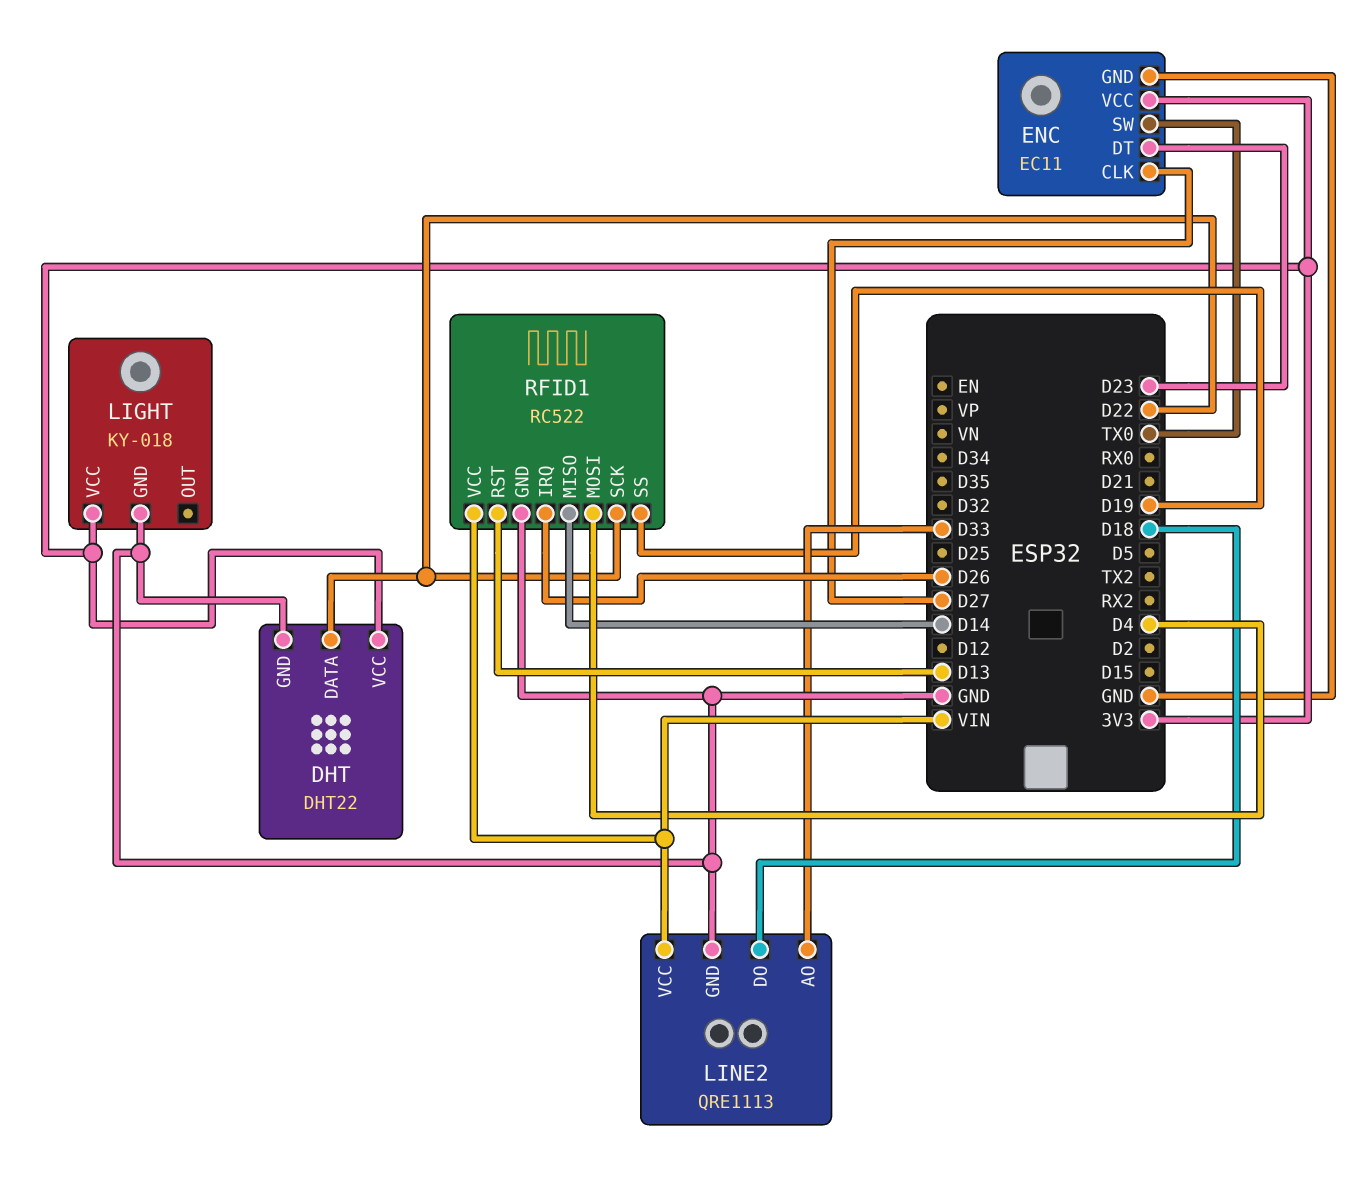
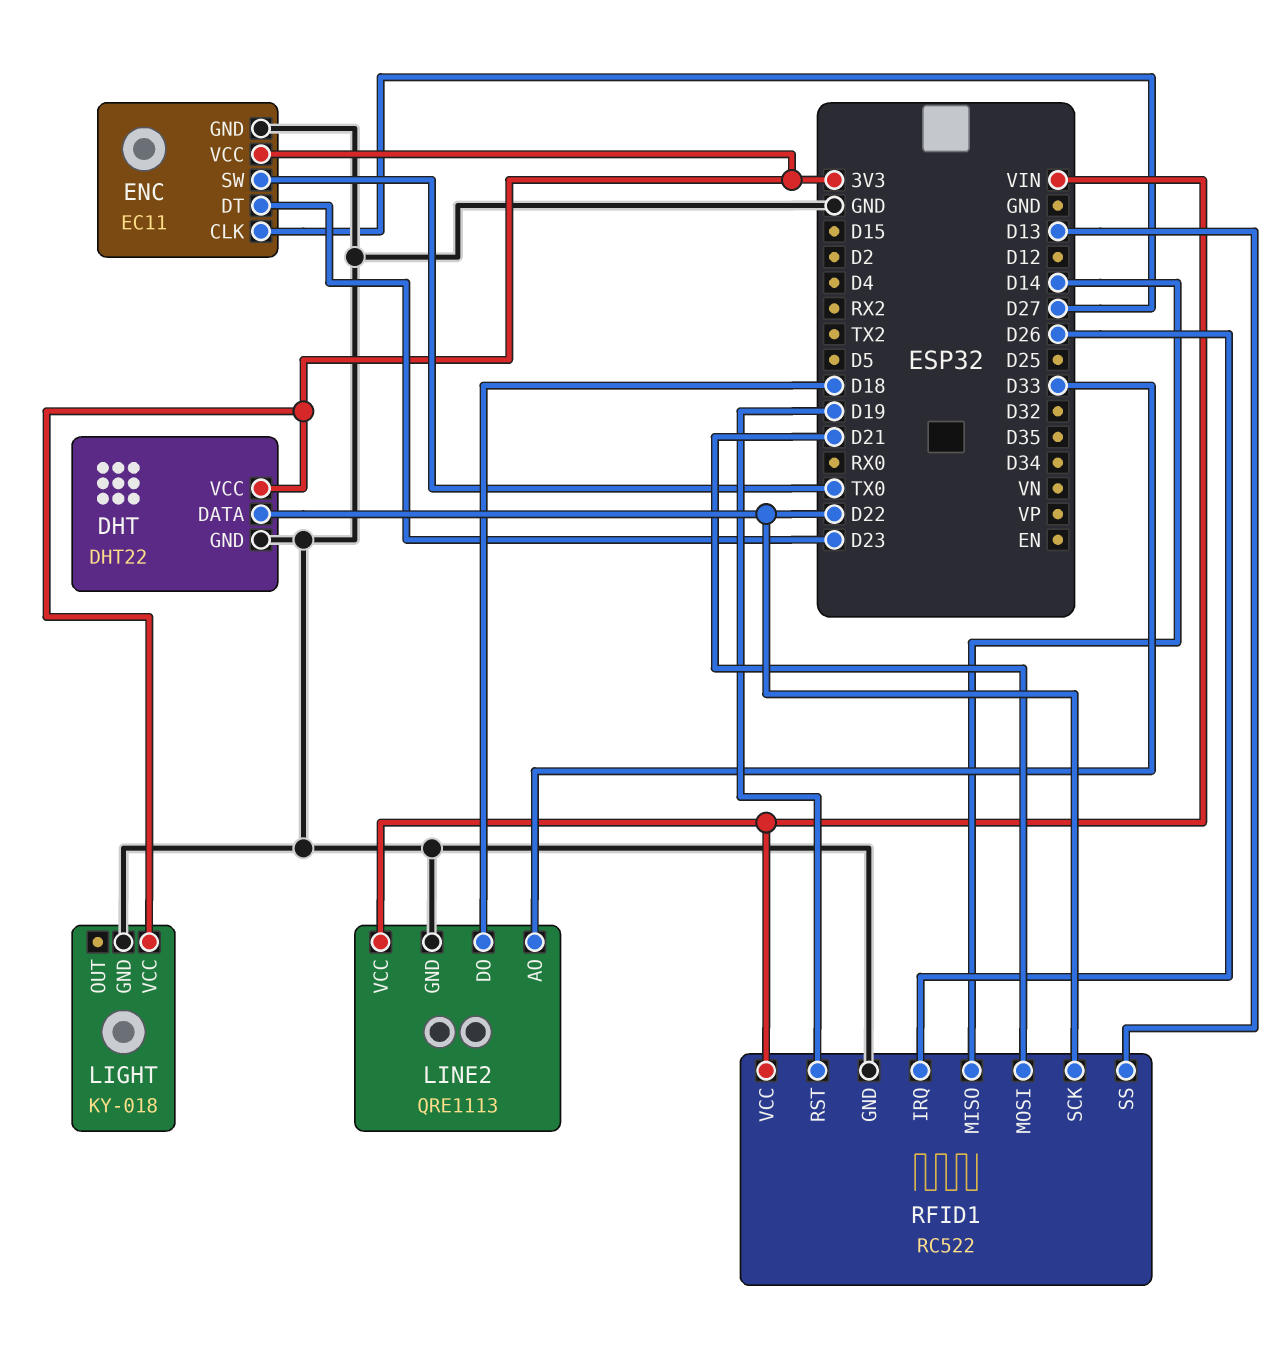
RFID1 pin MOSI: D4 -> D21
RFID1 pin RST: D13 -> D19
RFID1 pin SS: D19 -> D13

